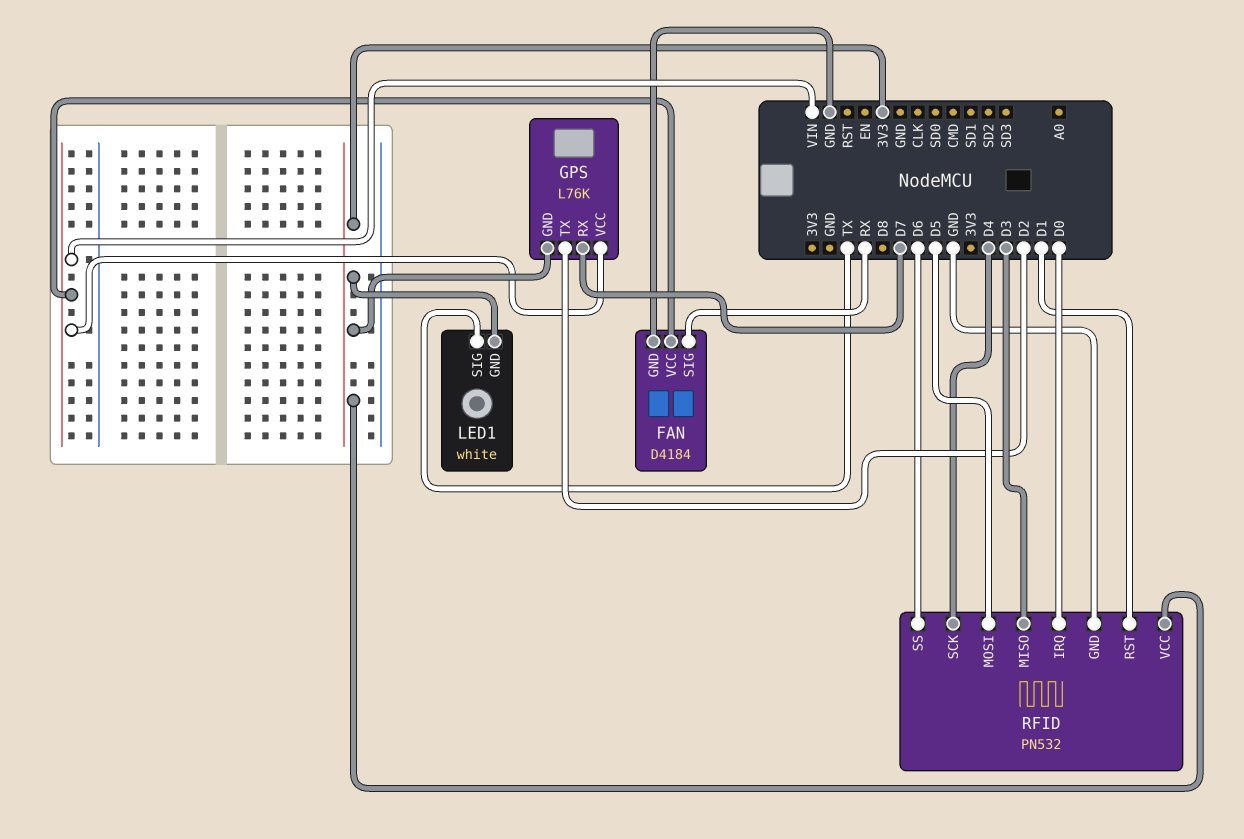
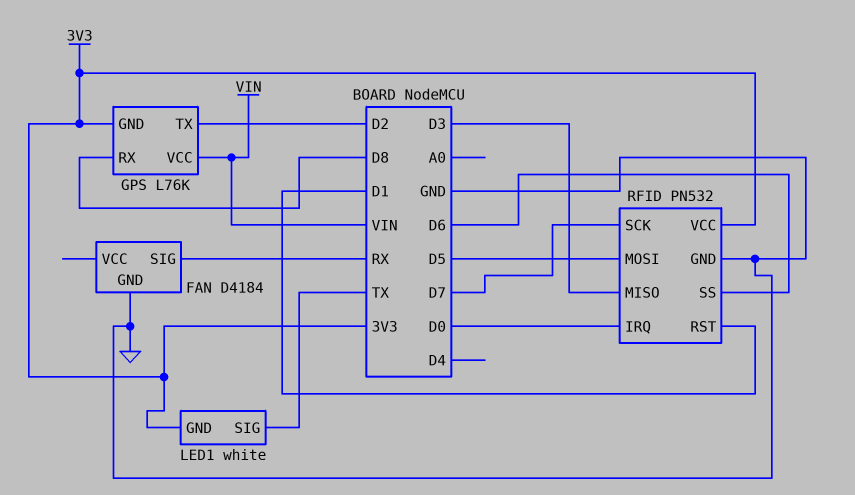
FAN pin VCC: VIN -> none
GPS pin RX: D7 -> D8
RFID pin SCK: D4 -> D7

